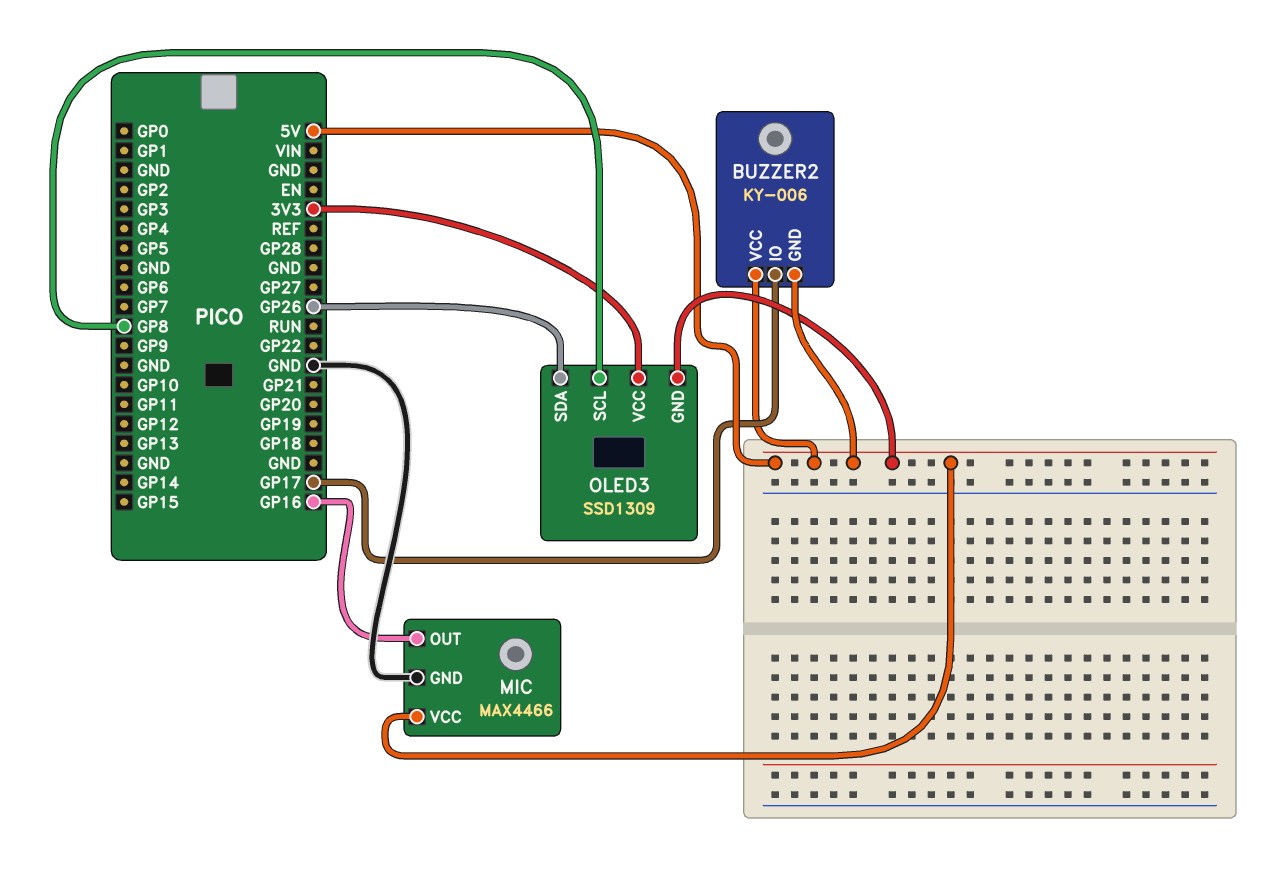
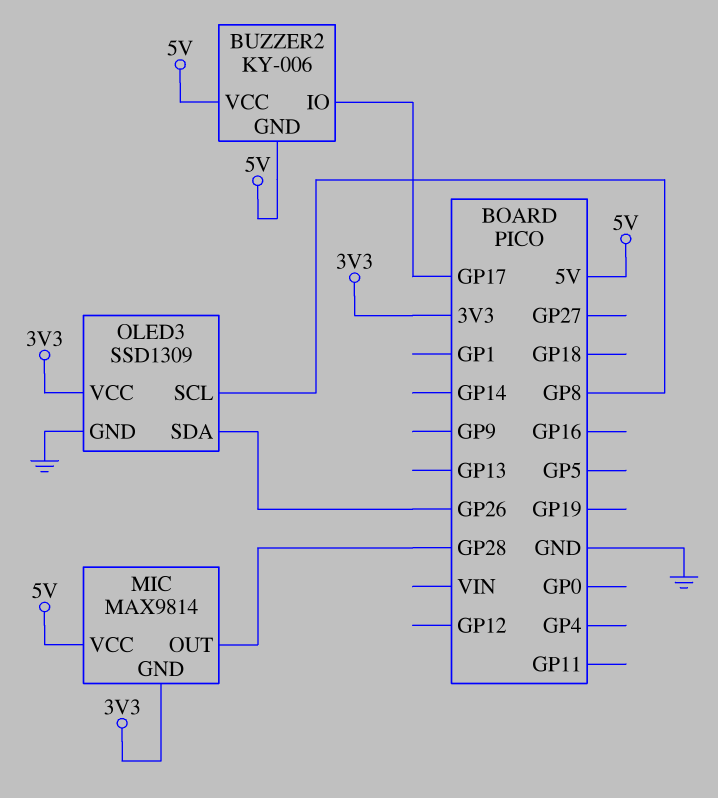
MIC: MAX4466 -> MAX9814
MIC pin GND: GND -> 3V3
MIC pin OUT: GP16 -> GP28
OLED3 pin GND: 5V -> GND

